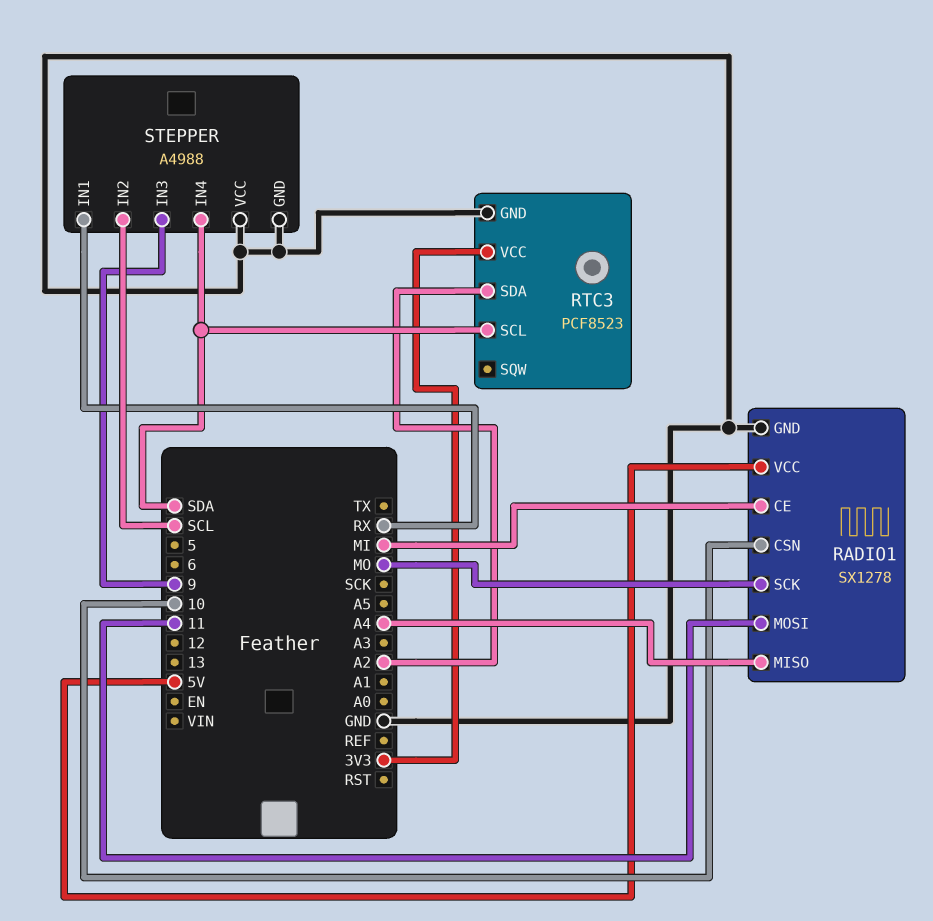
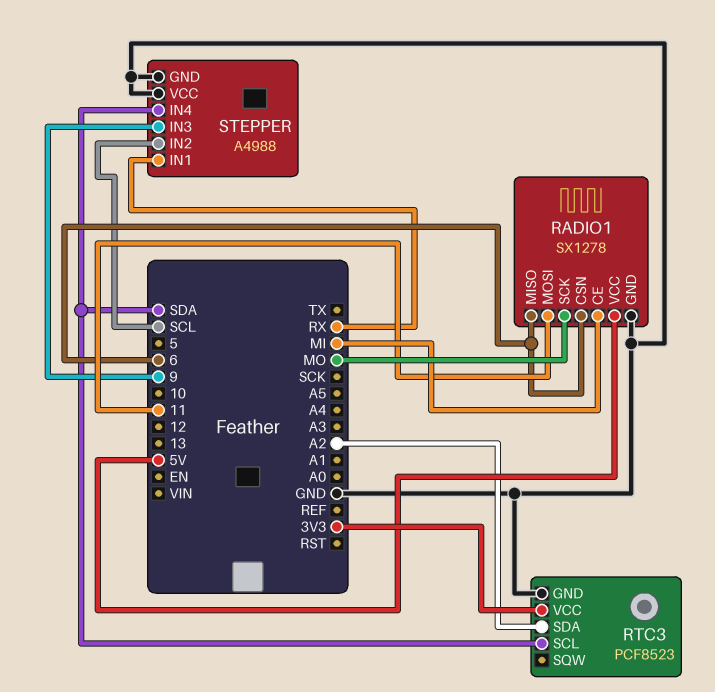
RADIO1 pin CSN: 10 -> 6
RADIO1 pin MISO: A4 -> 6

